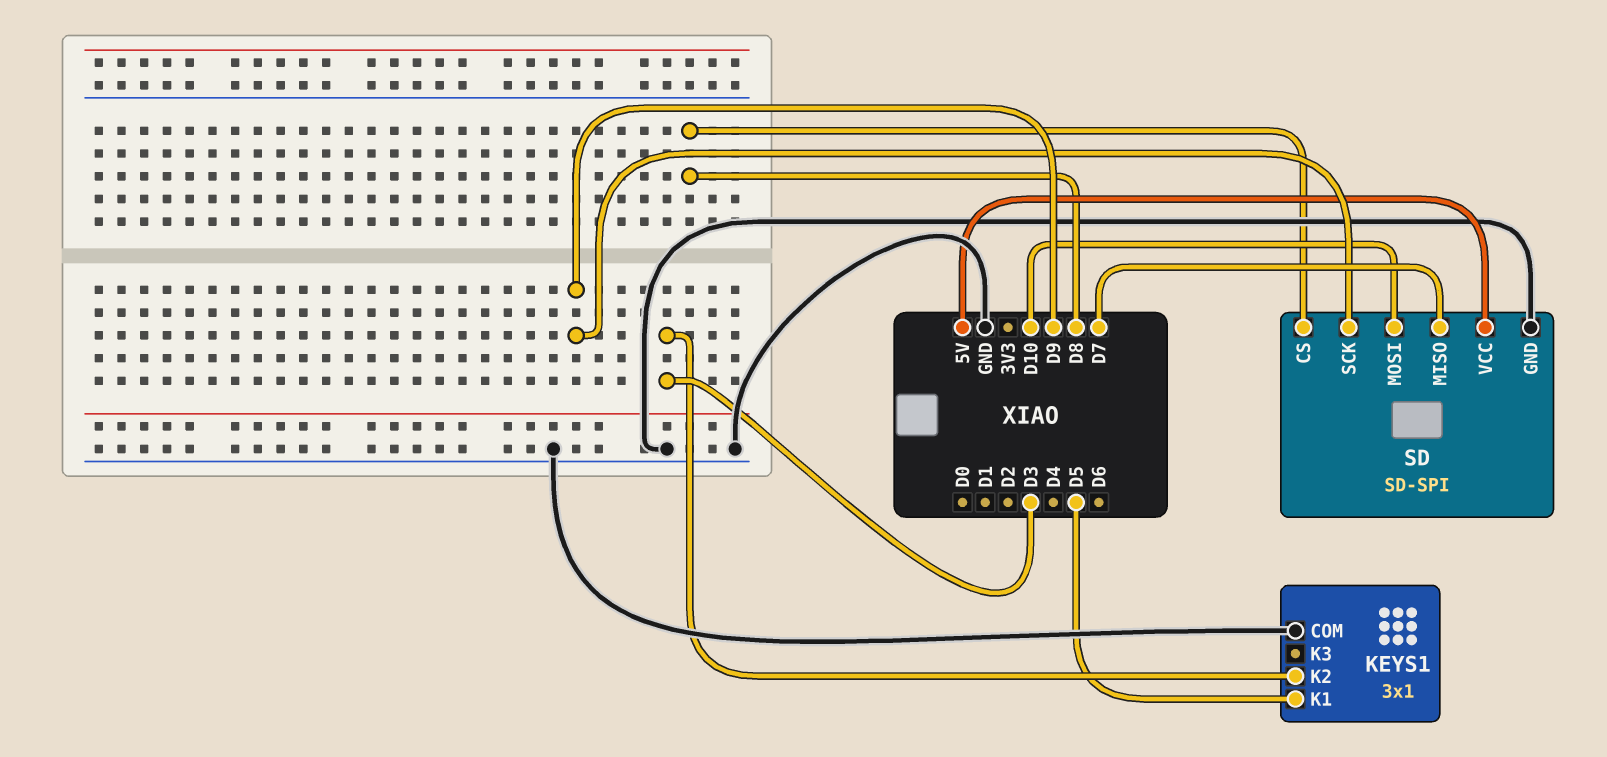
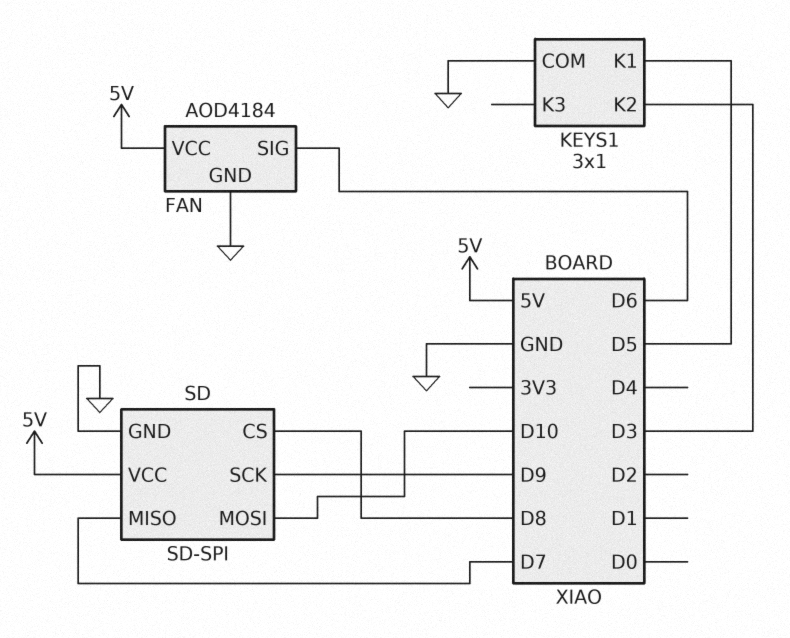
FAN: none -> AOD4184
FAN pin GND: none -> GND
FAN pin SIG: none -> D6
FAN pin VCC: none -> 5V

